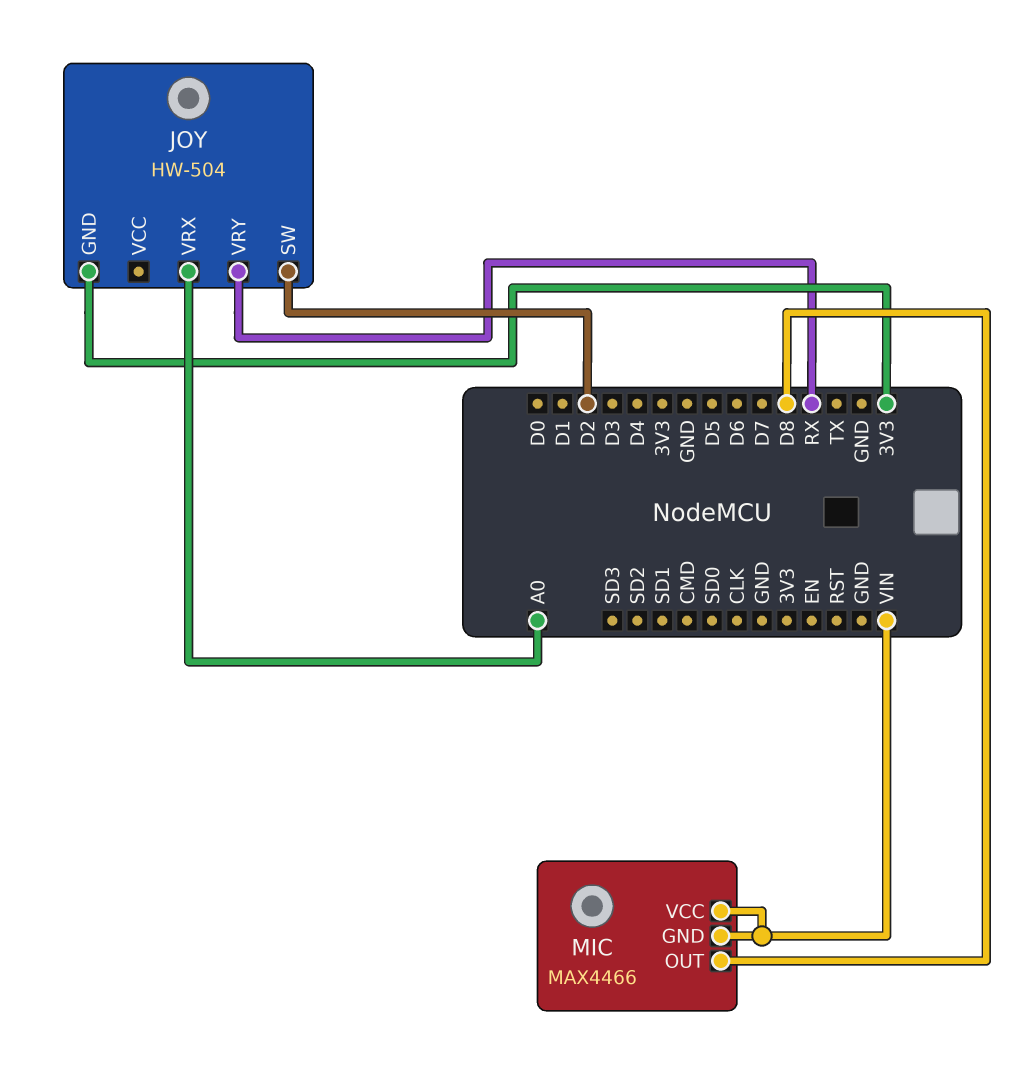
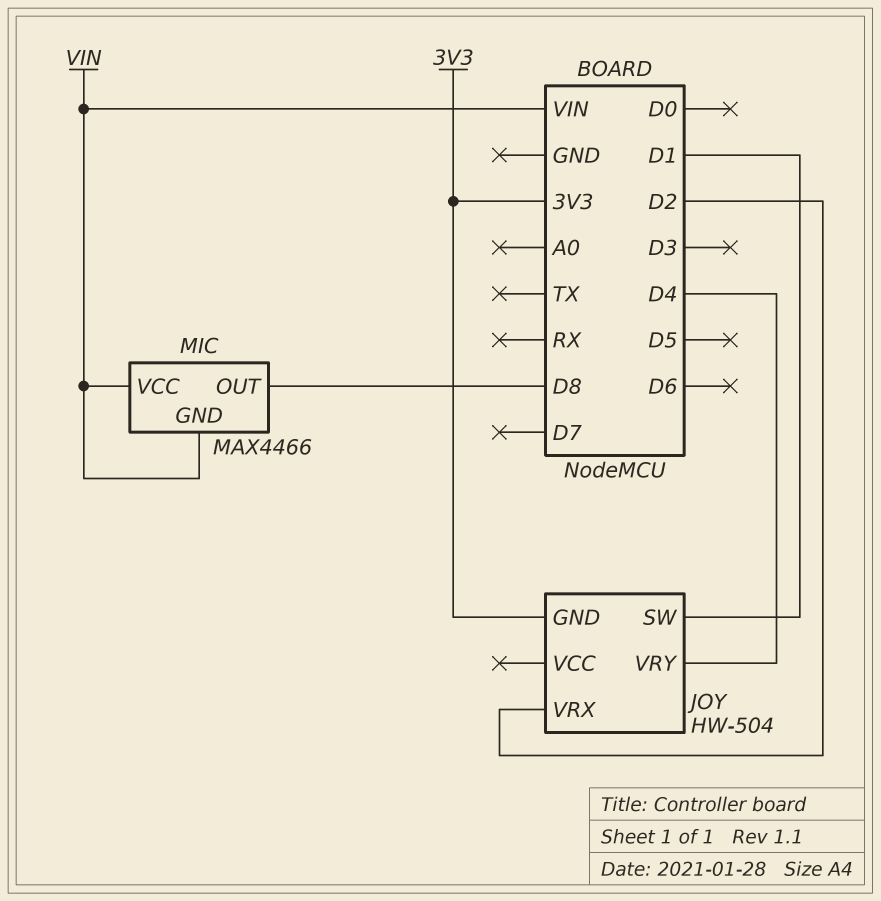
JOY pin SW: D2 -> D1
JOY pin VRX: A0 -> D2
JOY pin VRY: RX -> D4

